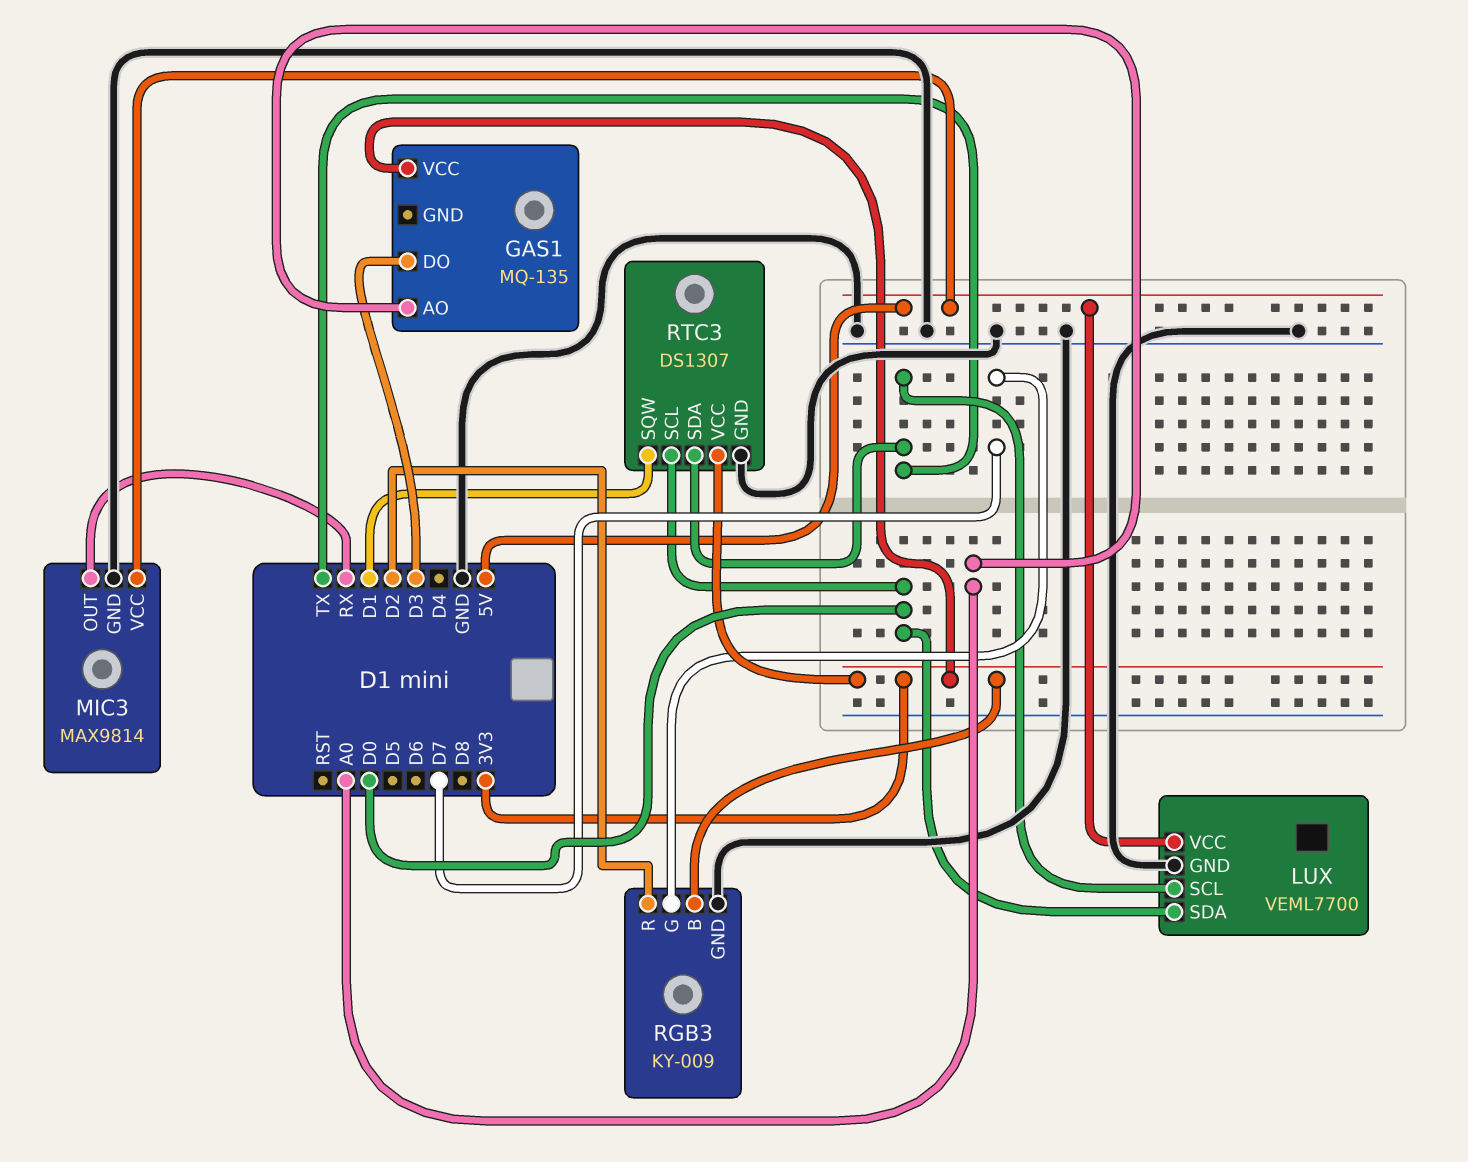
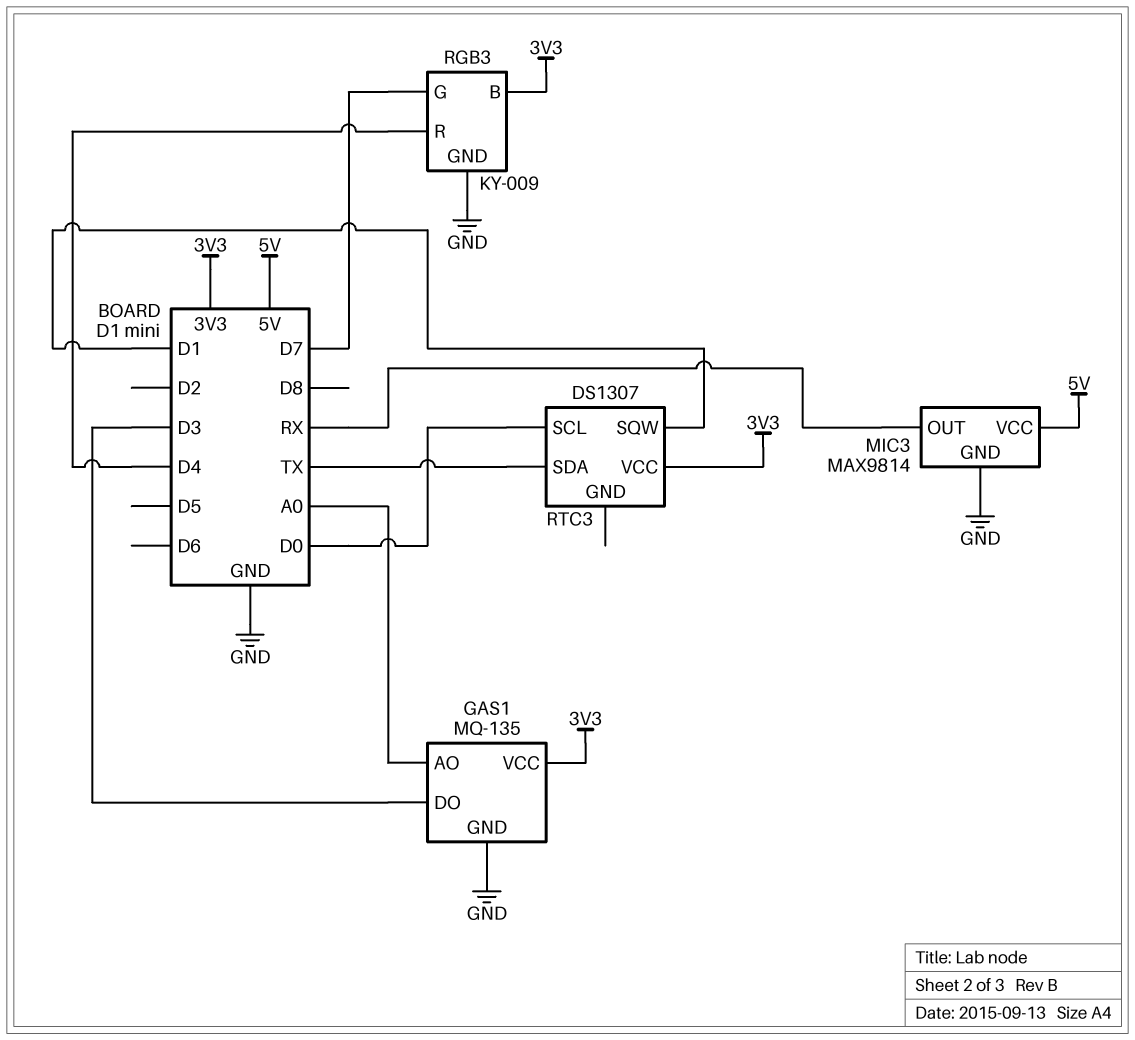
GAS1 pin GND: none -> GND
LUX: VEML7700 -> none
LUX pin GND: GND -> none
LUX pin SCL: TX -> none
LUX pin SDA: D0 -> none
LUX pin VCC: 5V -> none
RGB3 pin R: D2 -> D4
RTC3 pin GND: GND -> none

